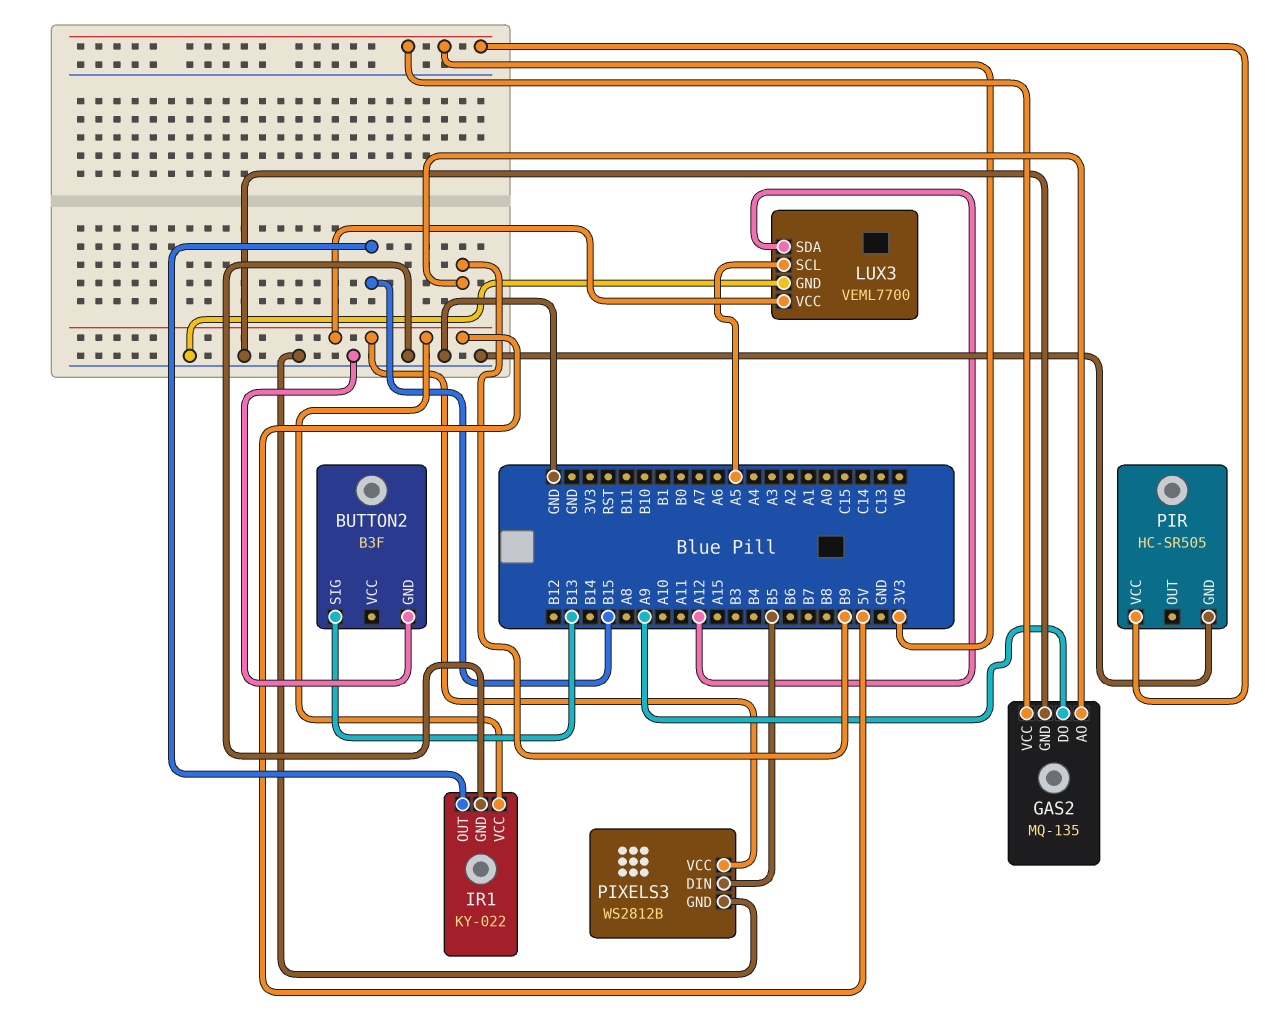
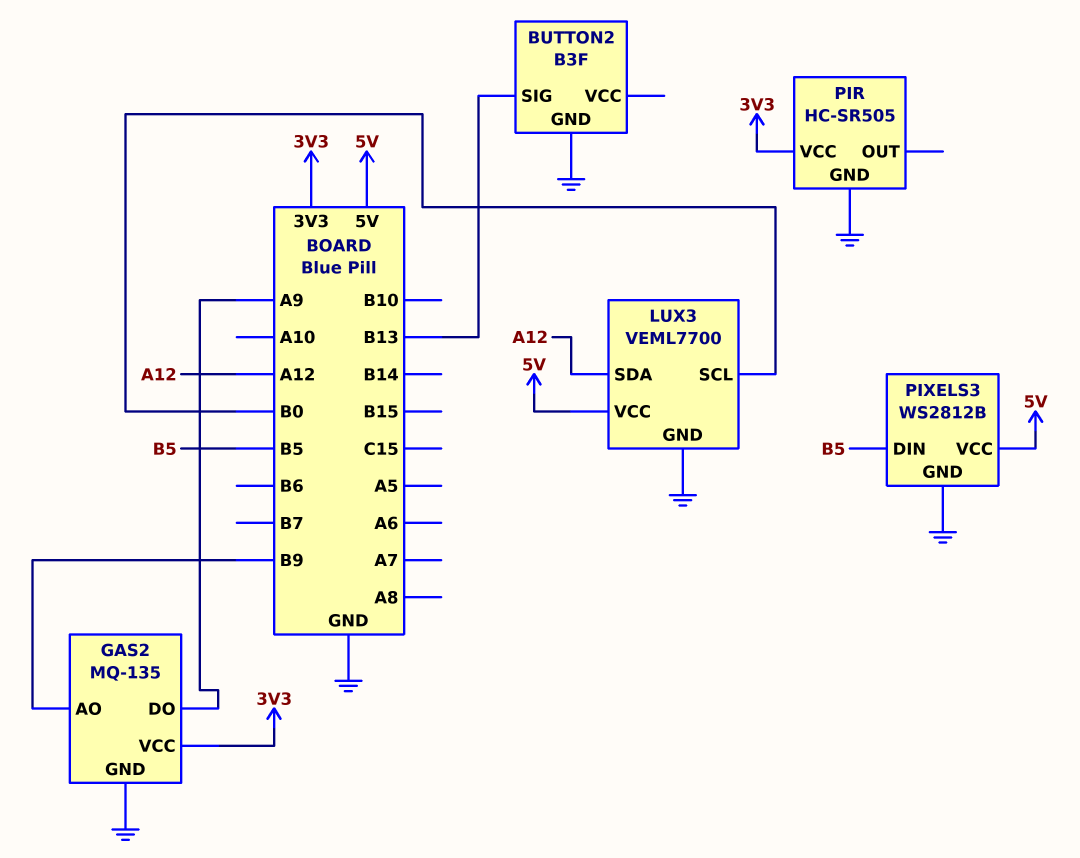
IR1: KY-022 -> none
IR1 pin GND: GND -> none
IR1 pin OUT: B15 -> none
IR1 pin VCC: 5V -> none
LUX3 pin SCL: A5 -> B0

